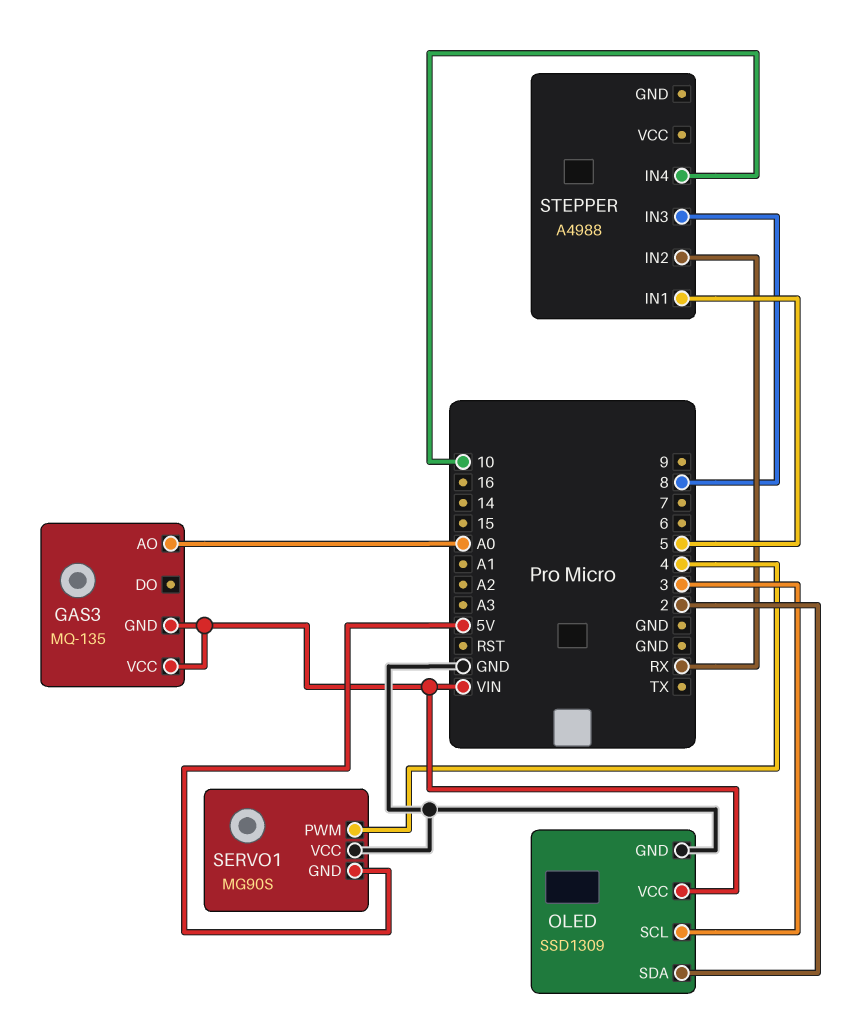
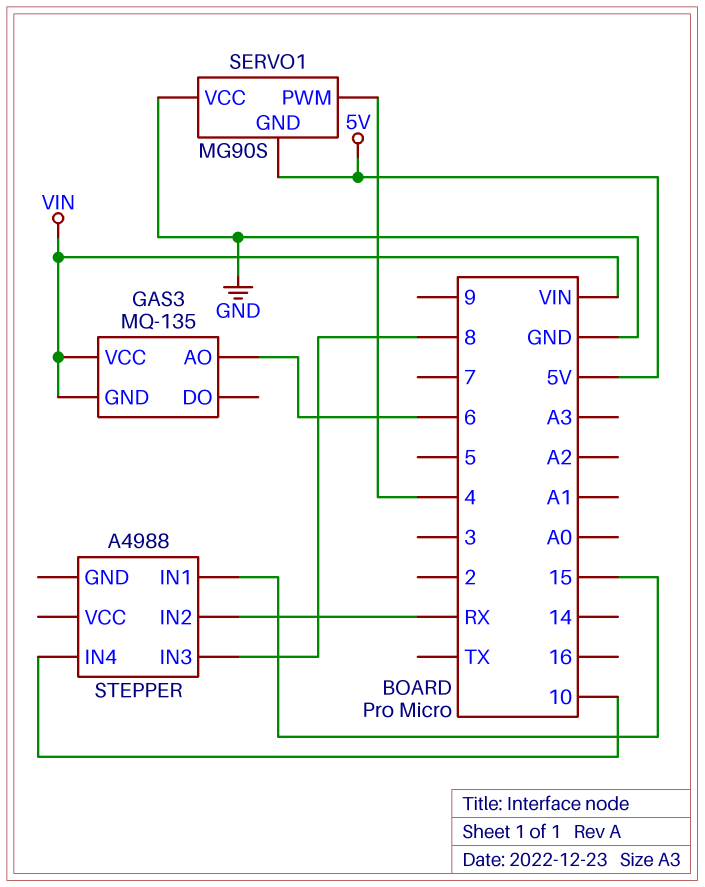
GAS3 pin AO: A0 -> 6
OLED: SSD1309 -> none
OLED pin GND: GND -> none
OLED pin SCL: 3 -> none
OLED pin SDA: 2 -> none
OLED pin VCC: VIN -> none
STEPPER pin IN1: 5 -> 15

